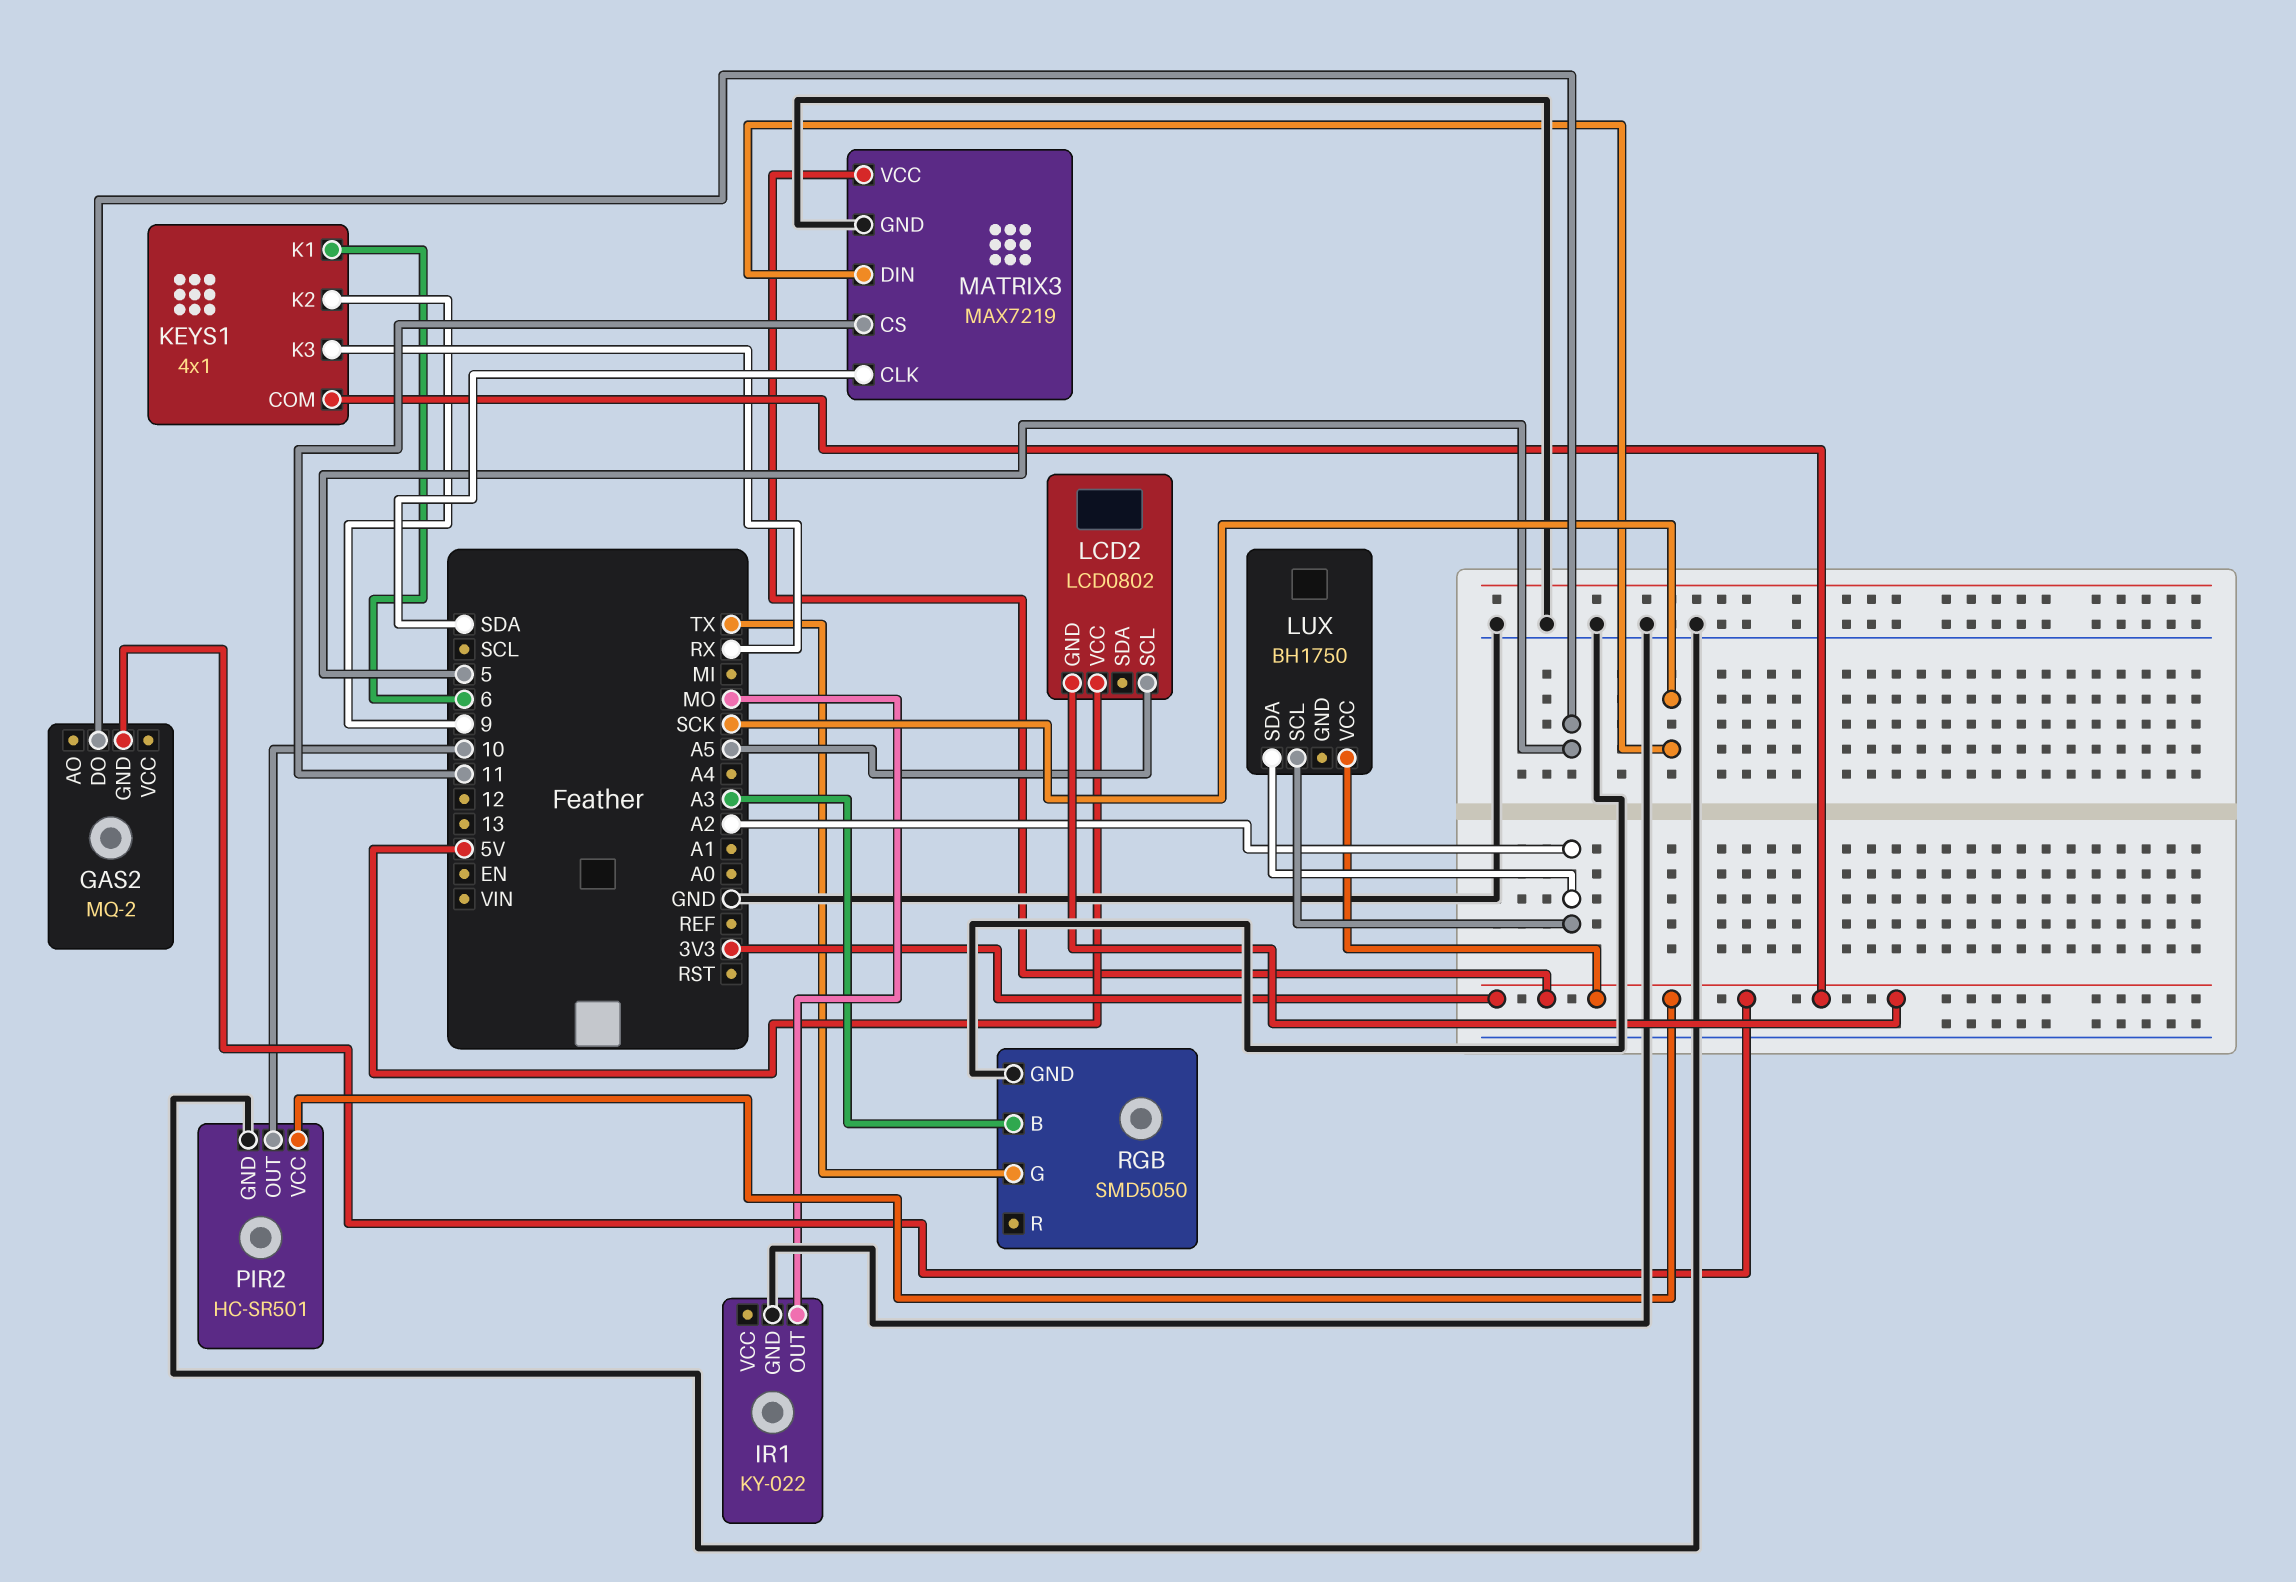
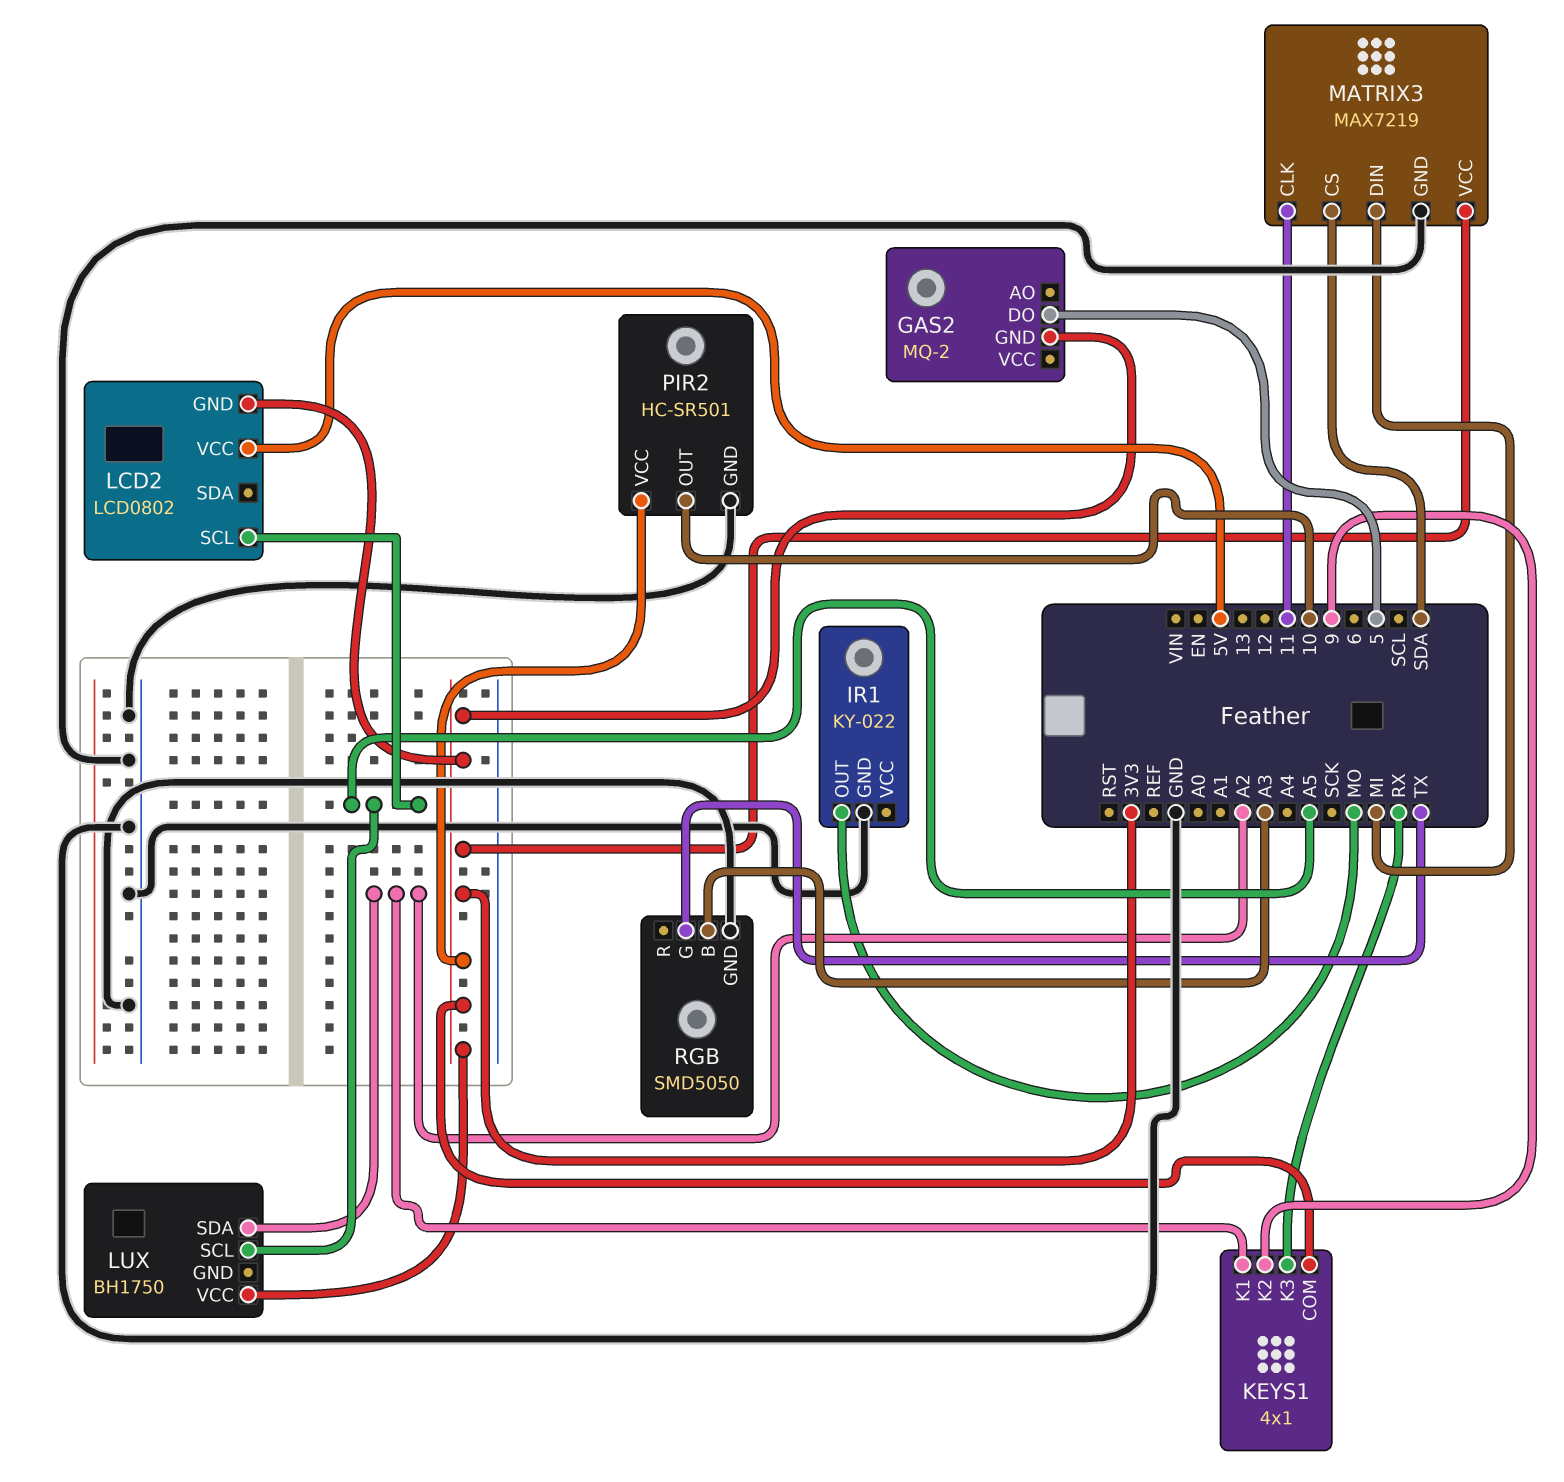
KEYS1 pin K1: 6 -> A2
LUX pin SCL: A2 -> A5
MATRIX3 pin CLK: SDA -> 11
MATRIX3 pin CS: 11 -> SDA
MATRIX3 pin DIN: SCK -> MI

